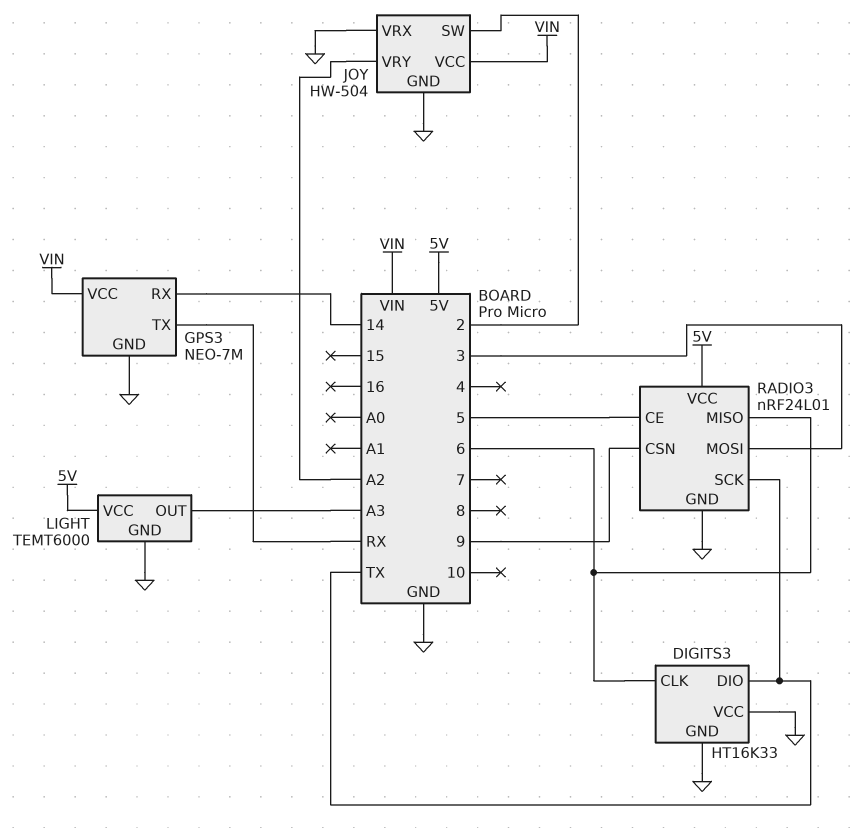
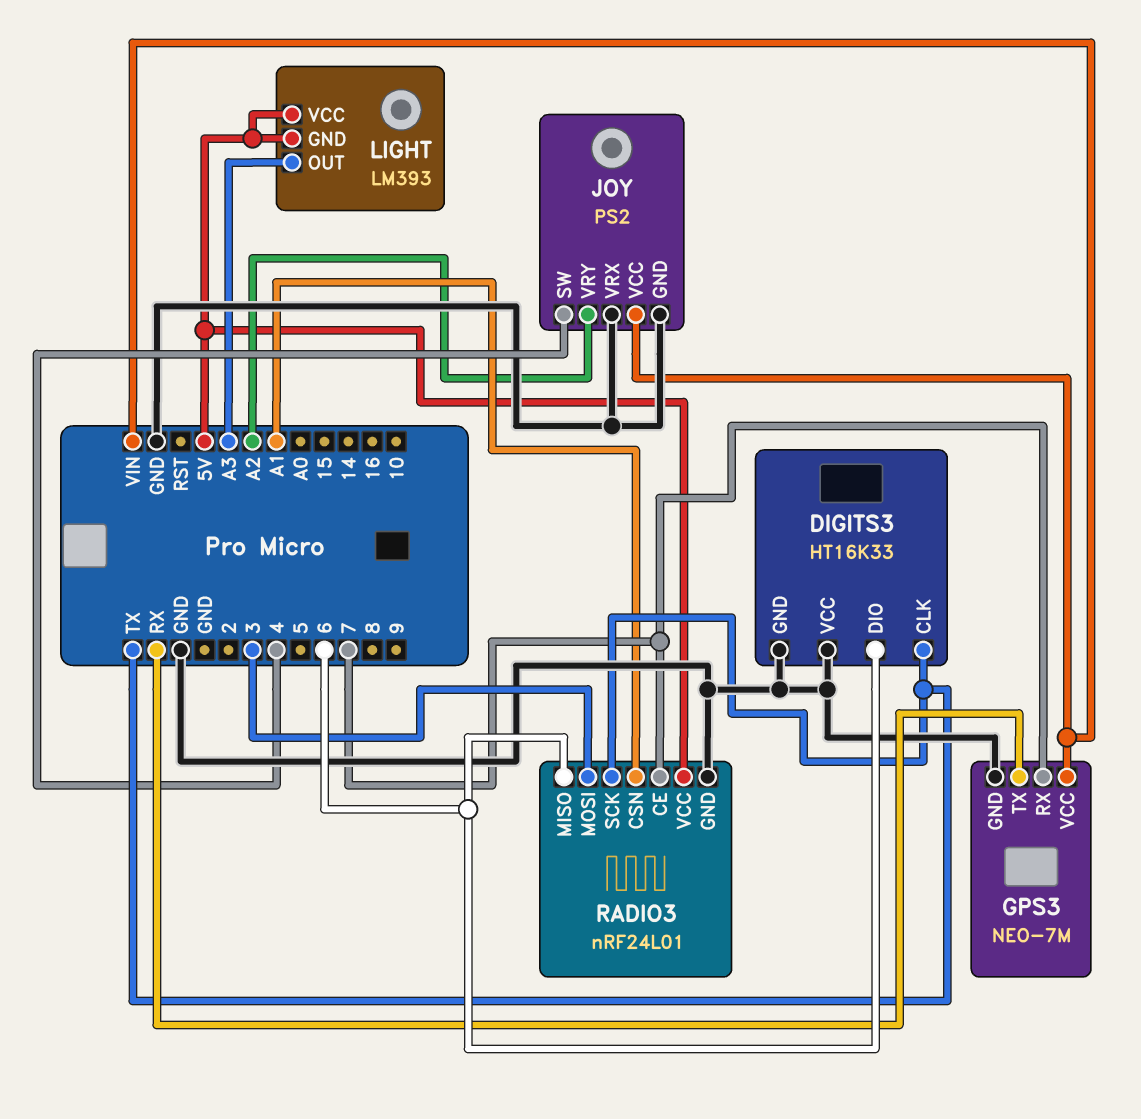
DIGITS3 pin CLK: 6 -> TX
DIGITS3 pin DIO: TX -> 6
GPS3 pin RX: 14 -> 7
JOY: HW-504 -> PS2
JOY pin SW: 2 -> 4
LIGHT: TEMT6000 -> LM393
LIGHT pin GND: GND -> 5V
RADIO3 pin CE: 5 -> 7
RADIO3 pin CSN: 9 -> A1

